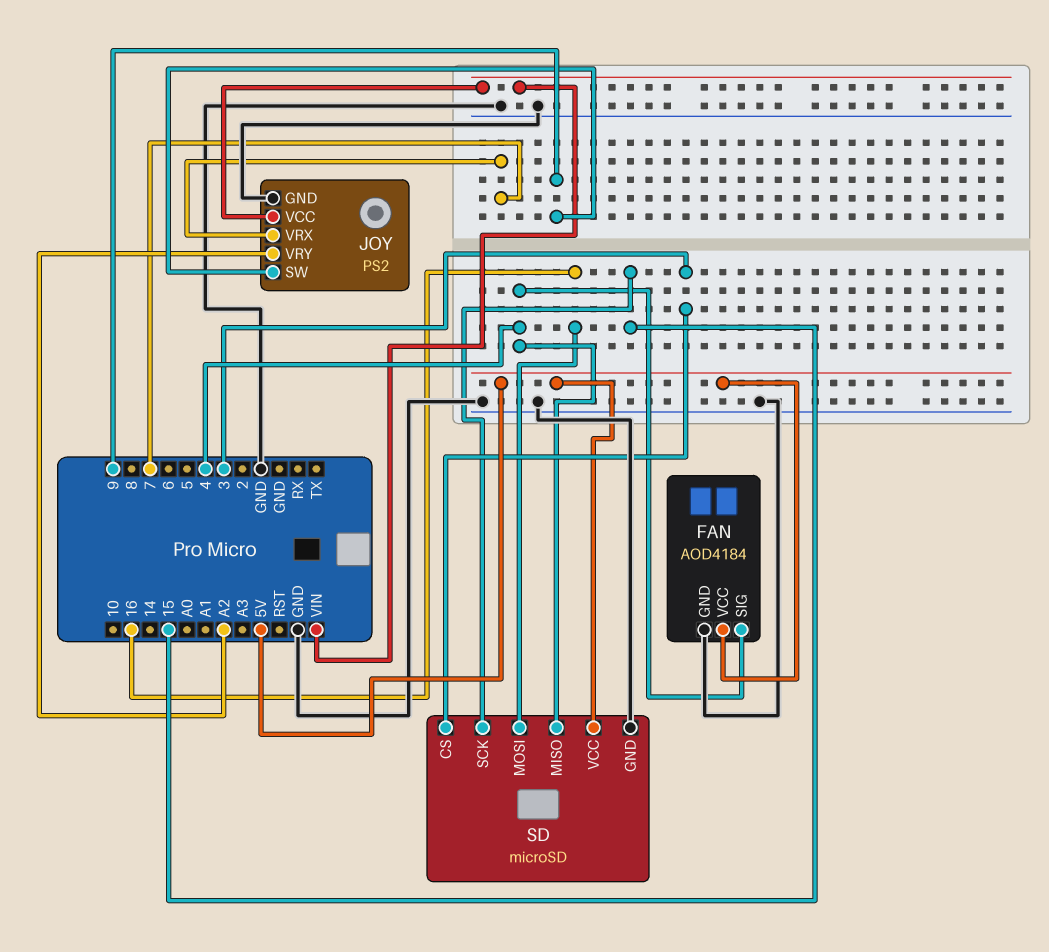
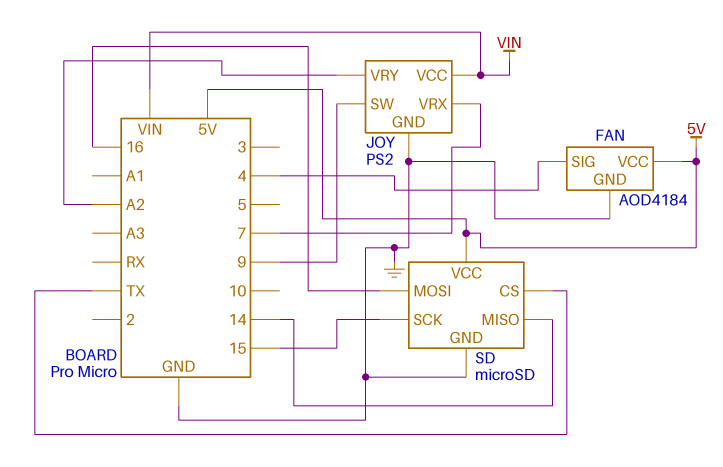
SD pin CS: 3 -> TX
SD pin MISO: 4 -> 14

